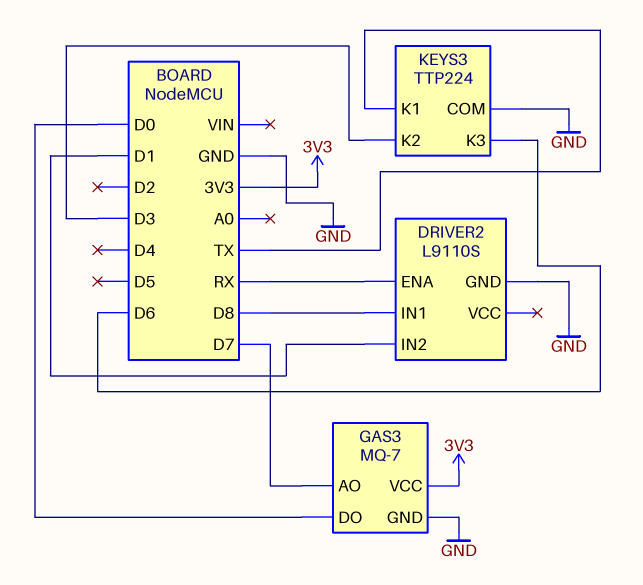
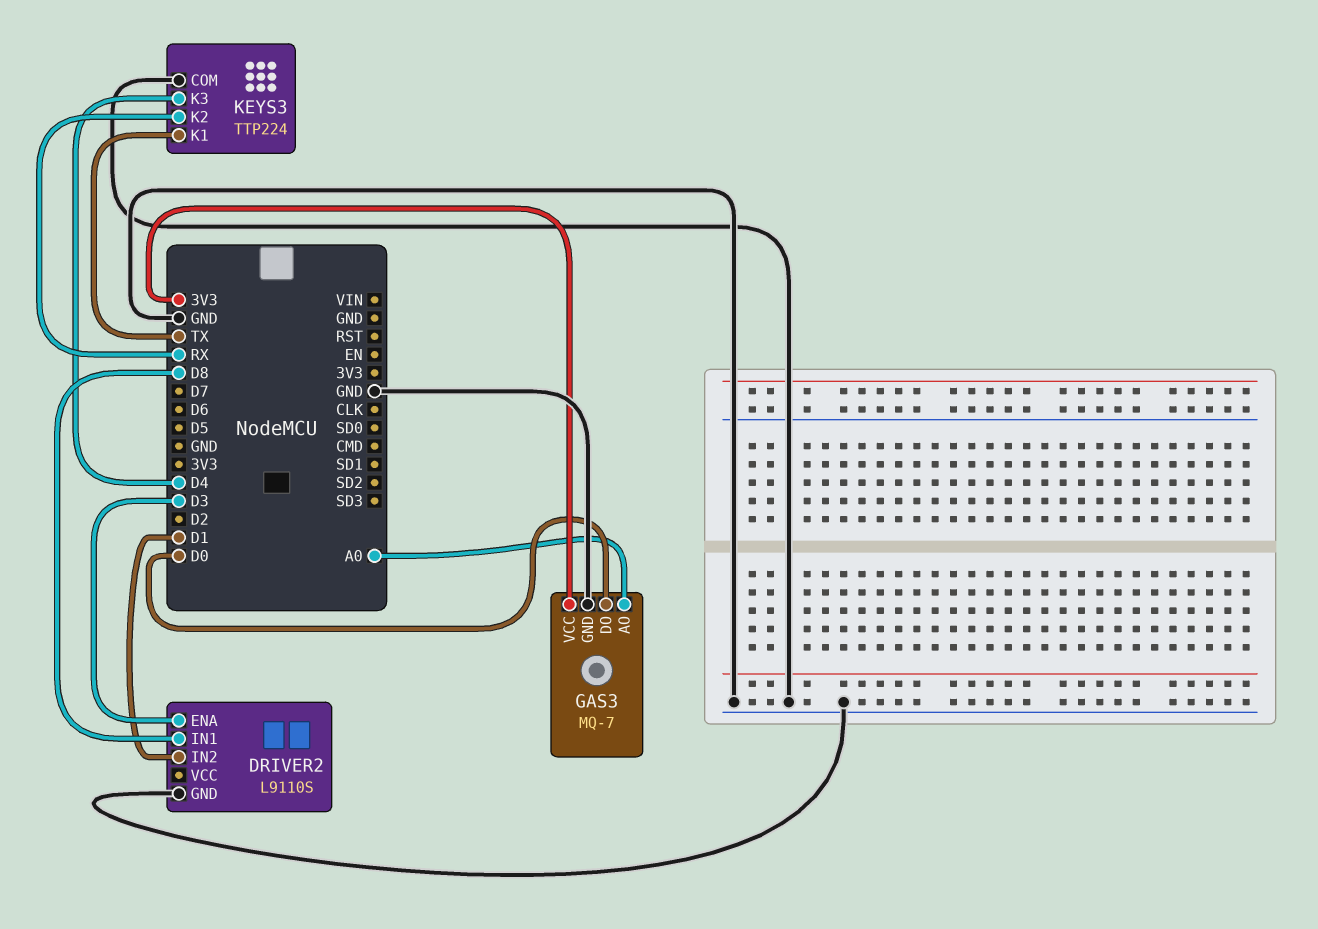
DRIVER2 pin ENA: RX -> D3
GAS3 pin AO: D7 -> A0
KEYS3 pin K2: D3 -> RX
KEYS3 pin K3: D6 -> D4

